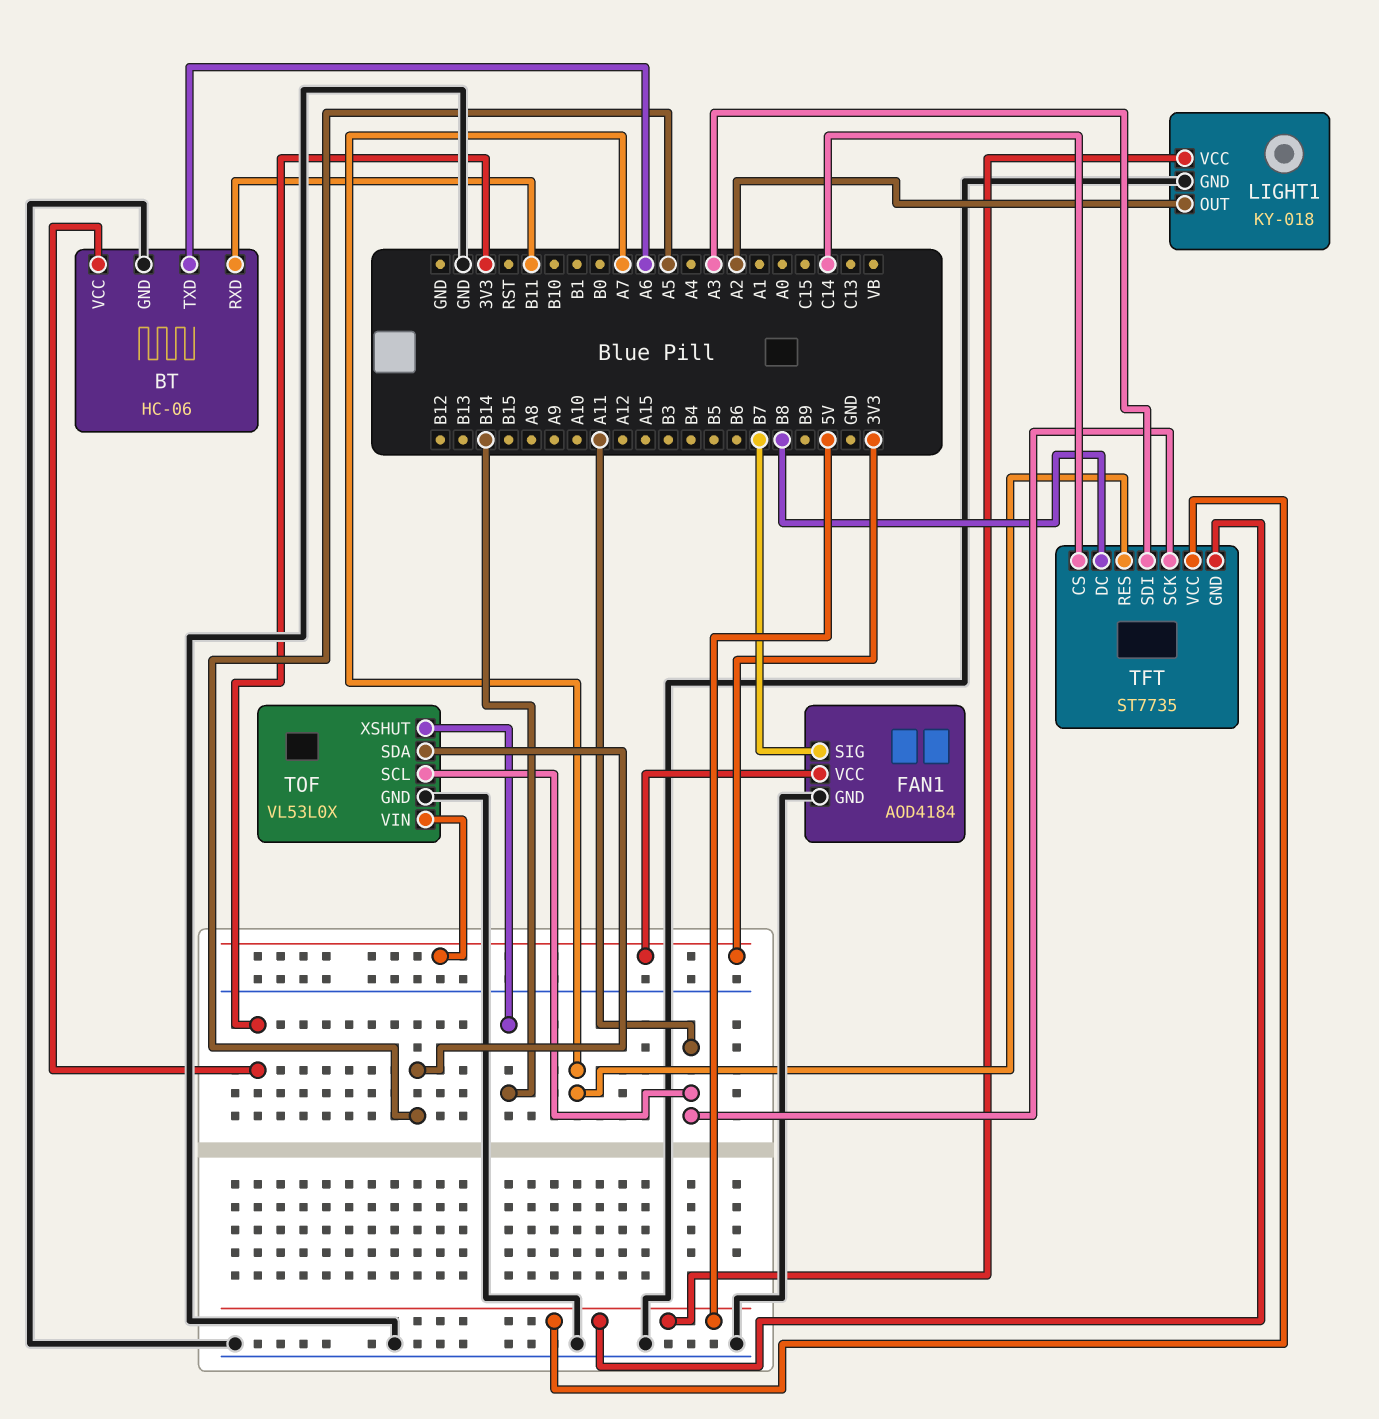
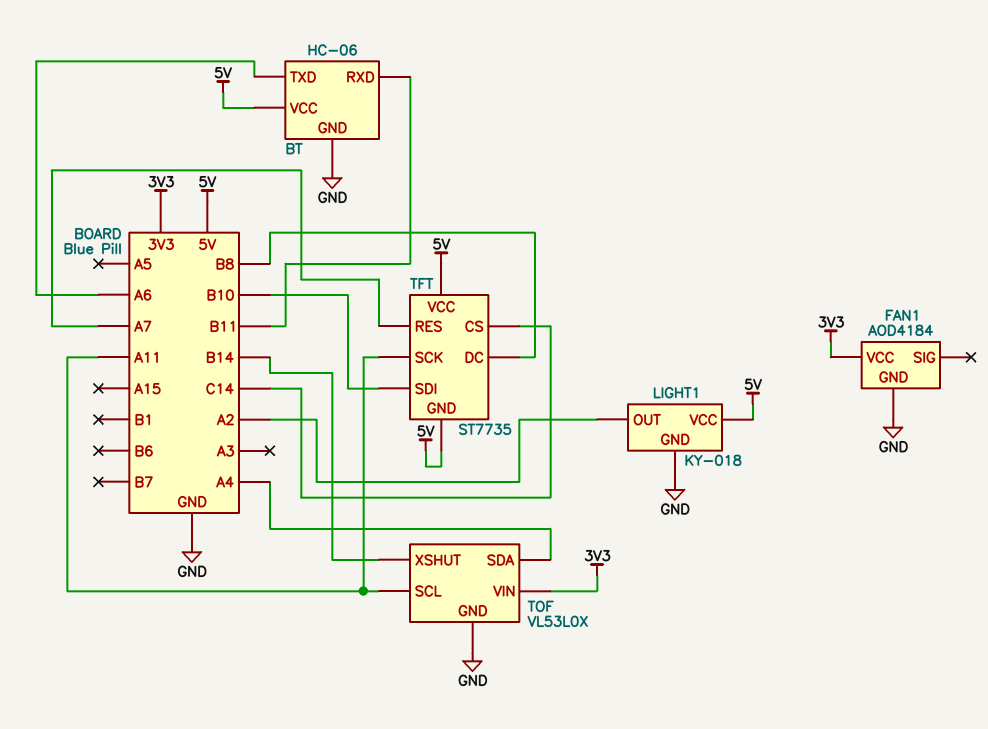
BT pin VCC: 3V3 -> 5V
FAN1 pin SIG: B7 -> none
TFT pin SDI: A3 -> B10
TOF pin SDA: A5 -> A4

